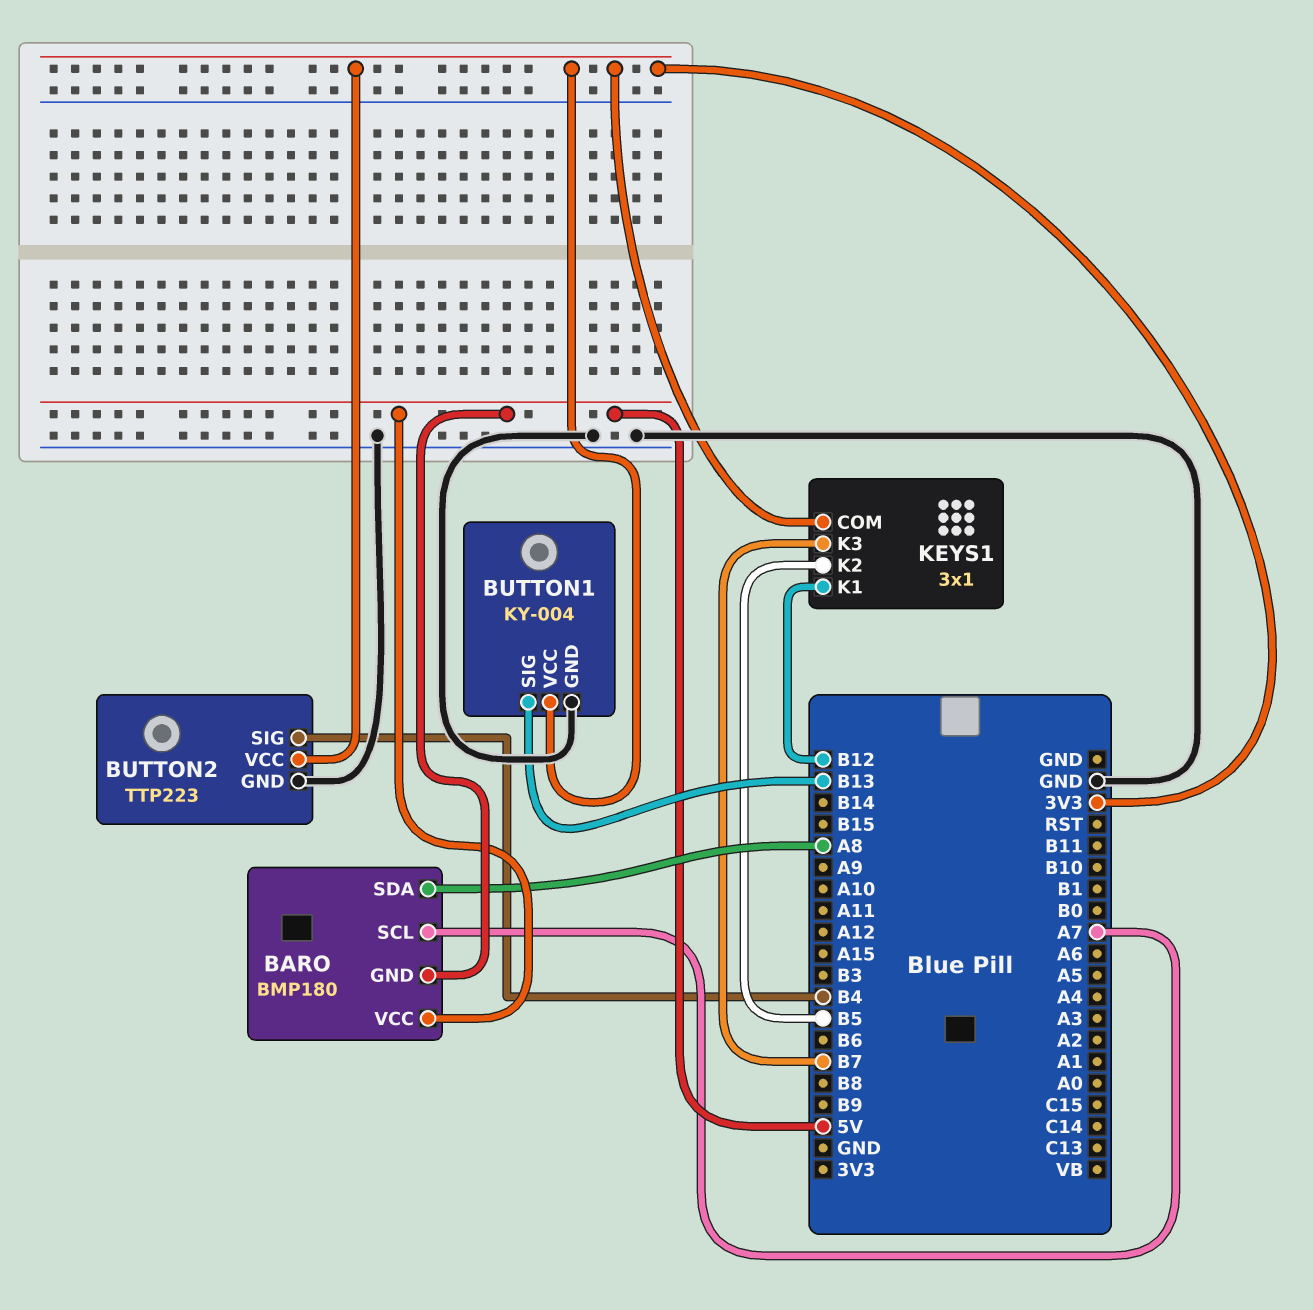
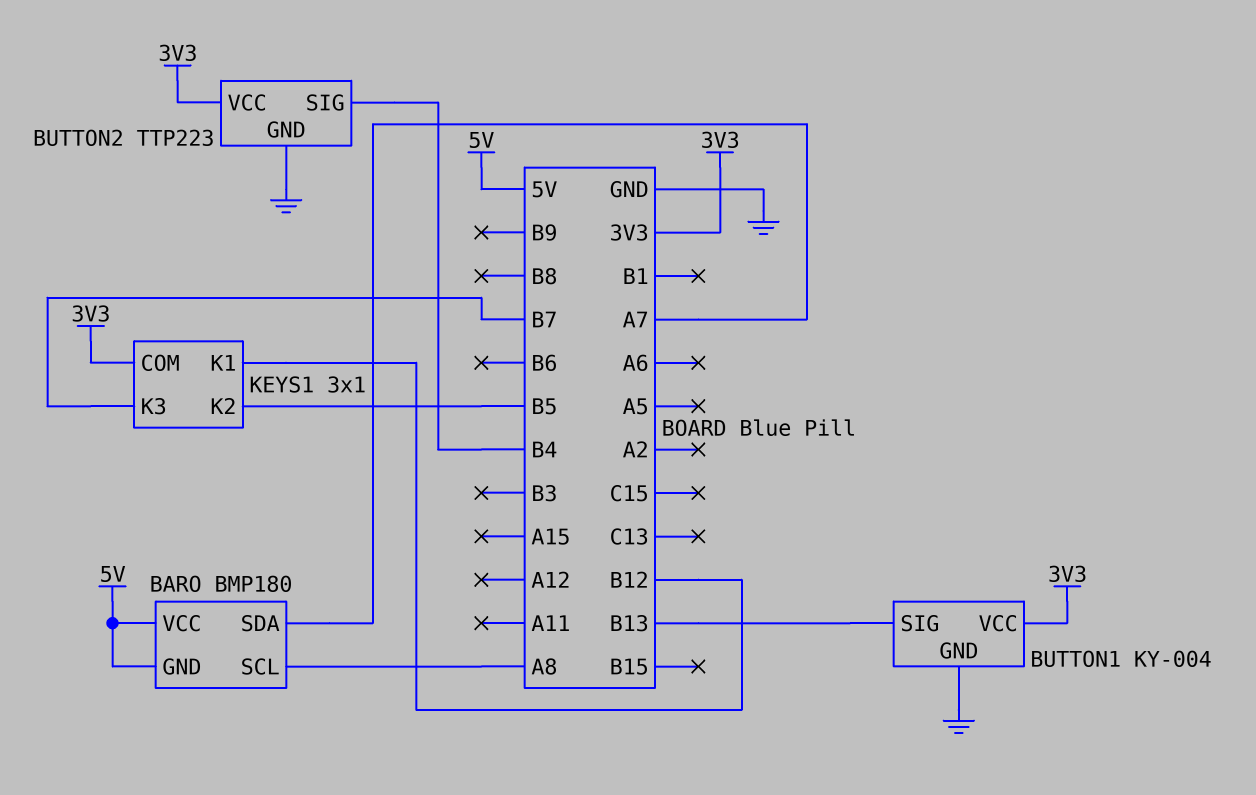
BARO pin SCL: A7 -> A8
BARO pin SDA: A8 -> A7

